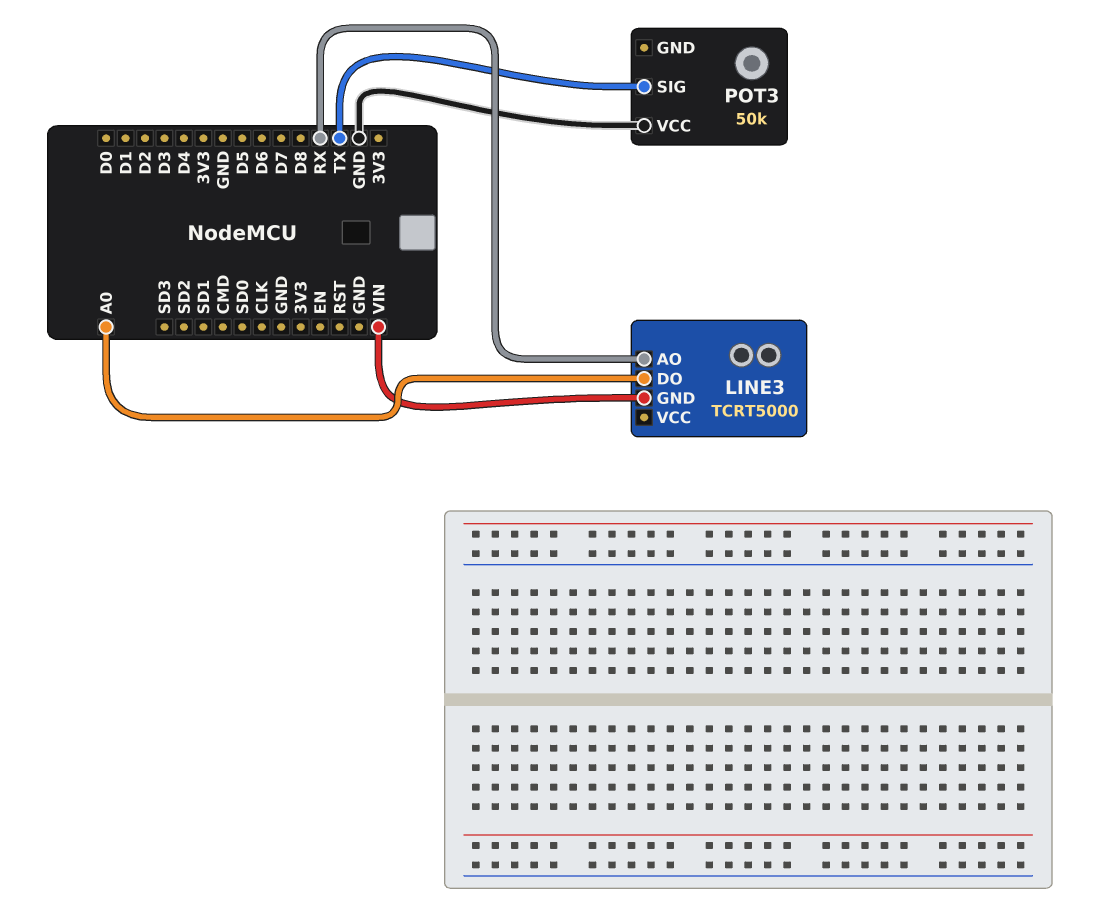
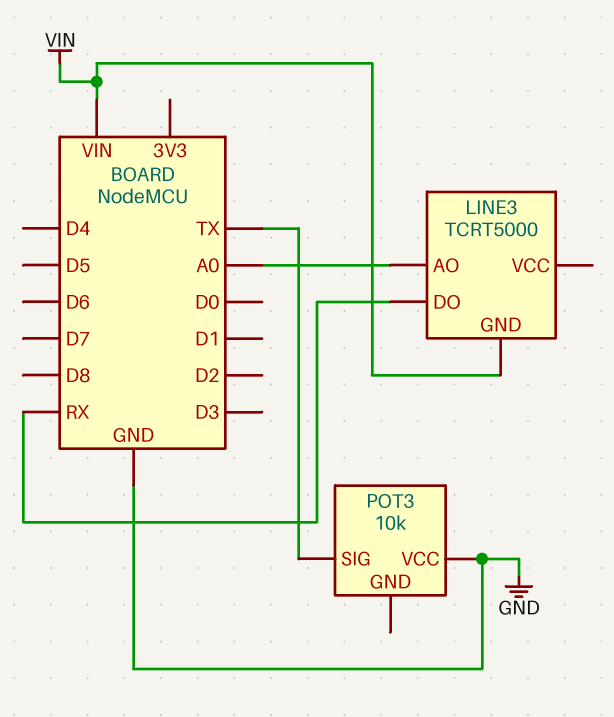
LINE3 pin AO: RX -> A0
LINE3 pin DO: A0 -> RX
POT3: 50k -> 10k

